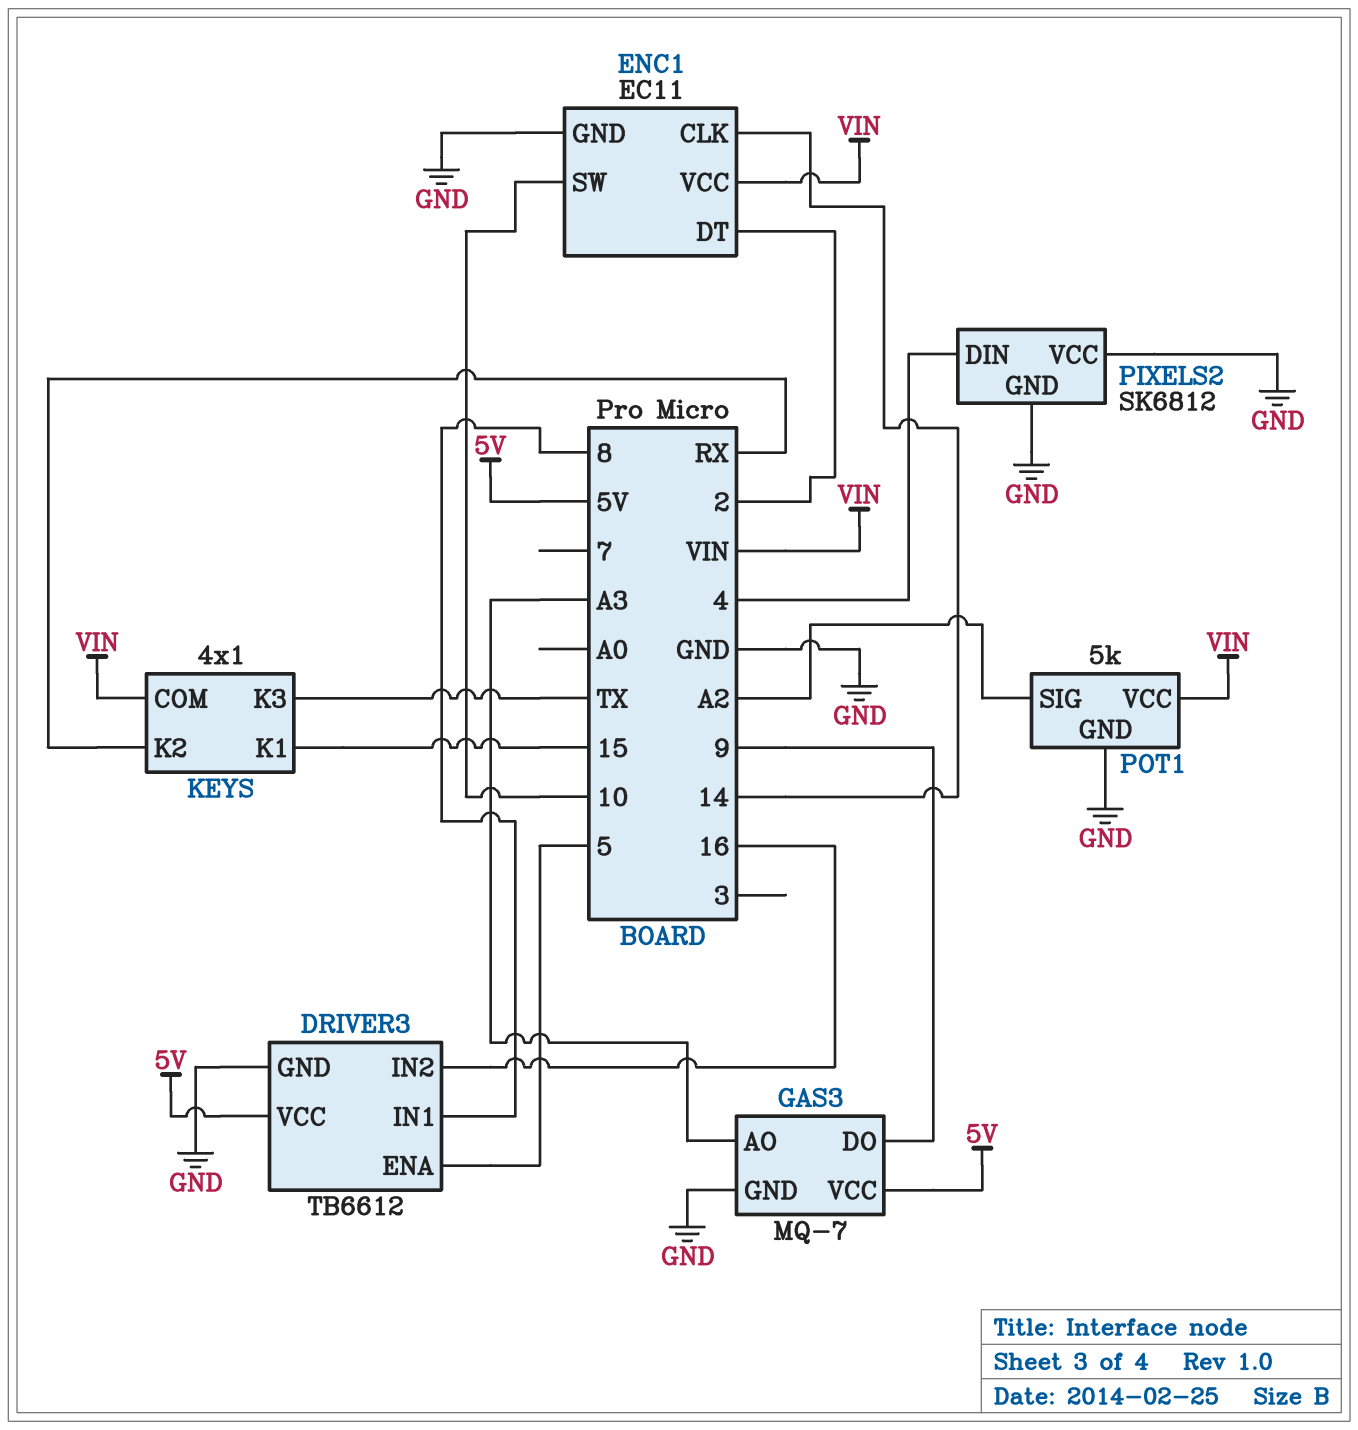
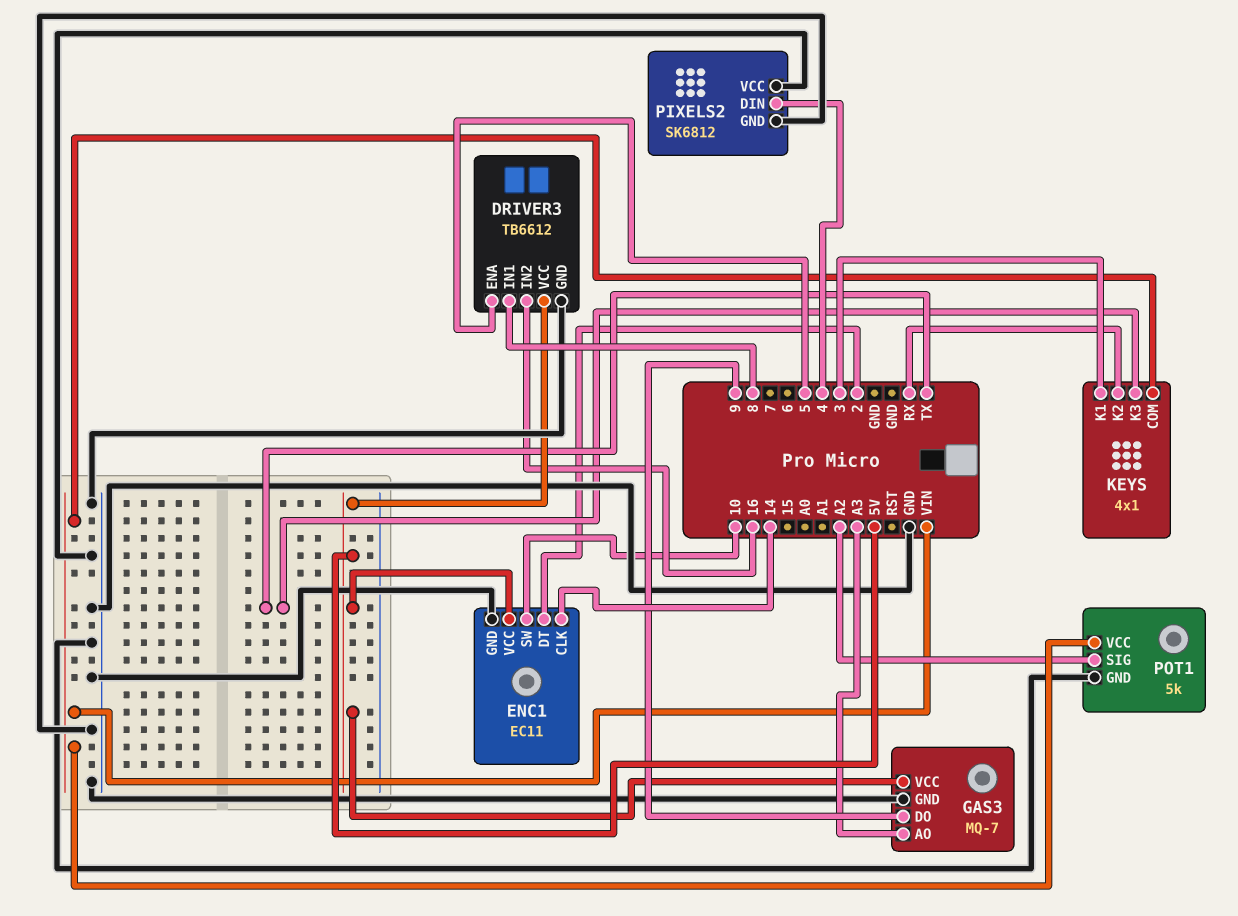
ENC1 pin VCC: VIN -> 5V
KEYS pin K1: 15 -> 3

